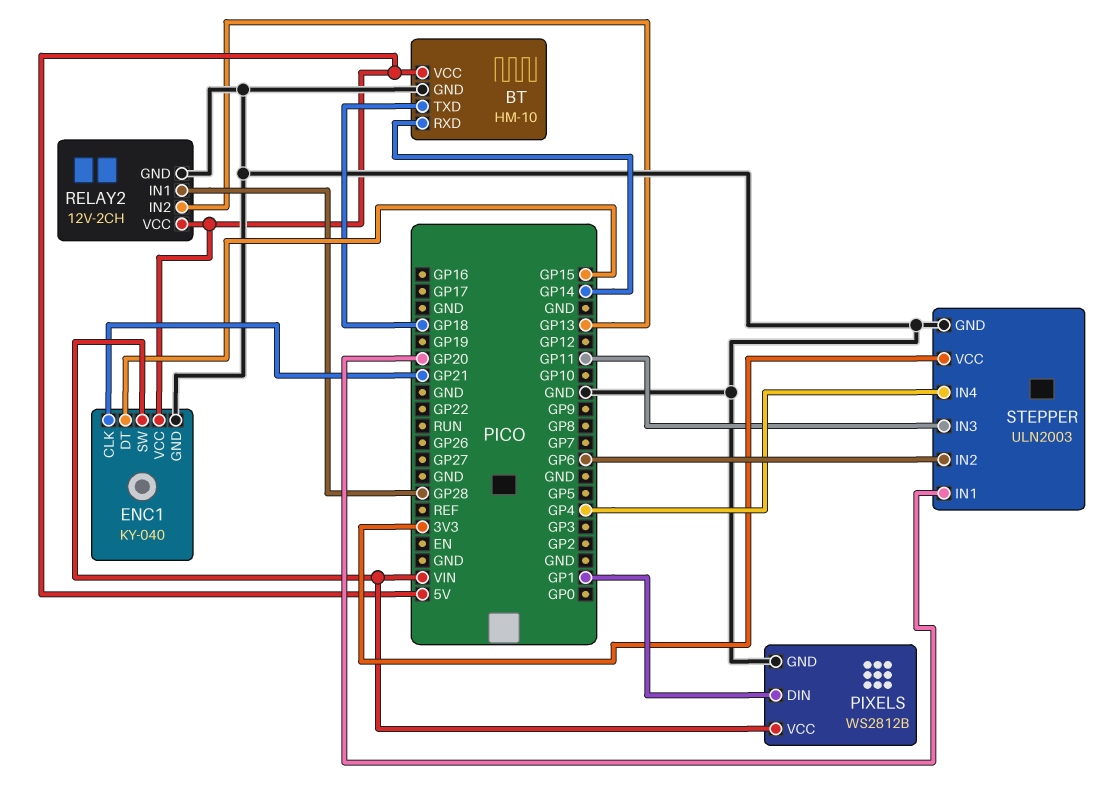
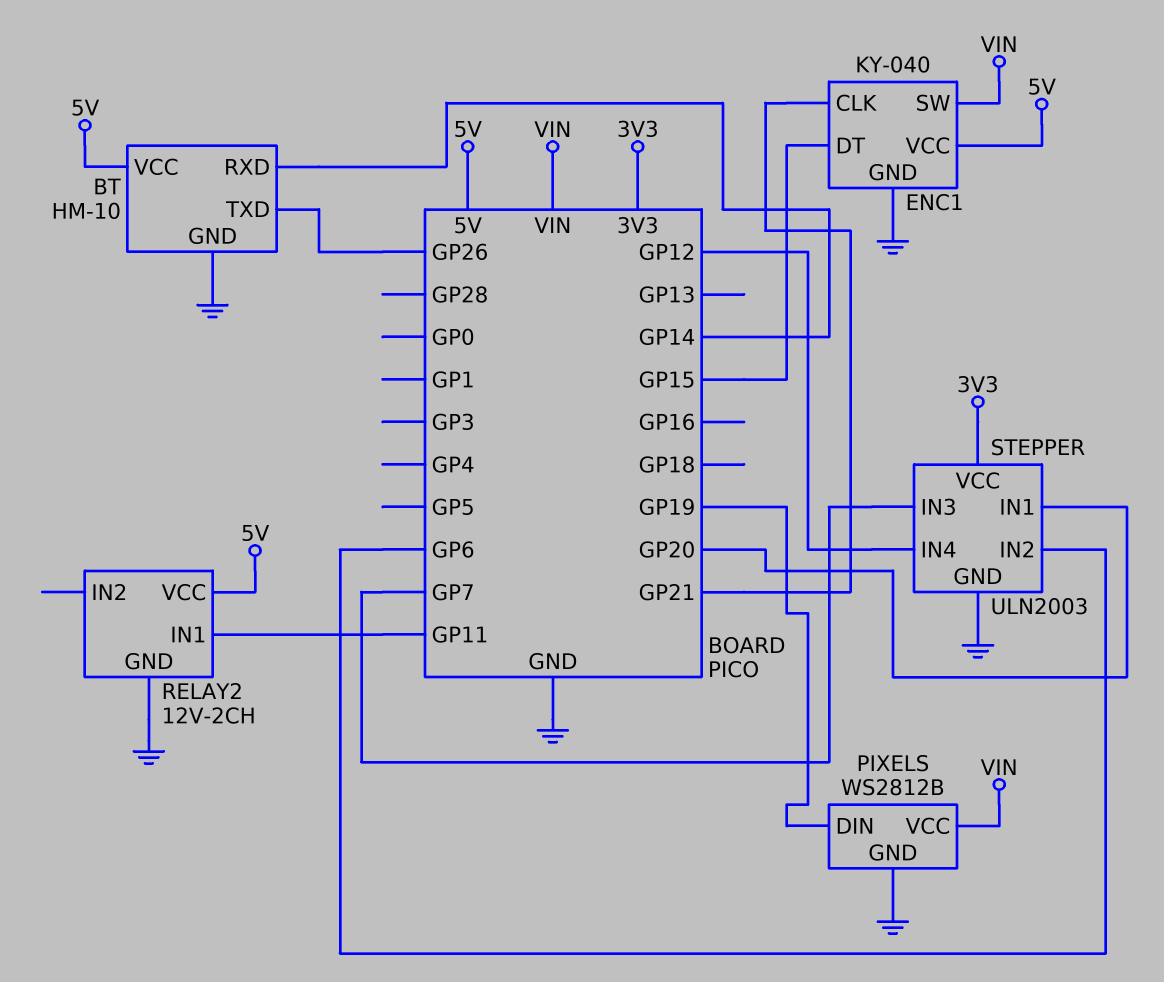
BT pin TXD: GP18 -> GP26
PIXELS pin DIN: GP1 -> GP19
RELAY2 pin IN1: GP28 -> GP11
RELAY2 pin IN2: GP13 -> none
STEPPER pin IN3: GP11 -> GP7
STEPPER pin IN4: GP4 -> GP12

